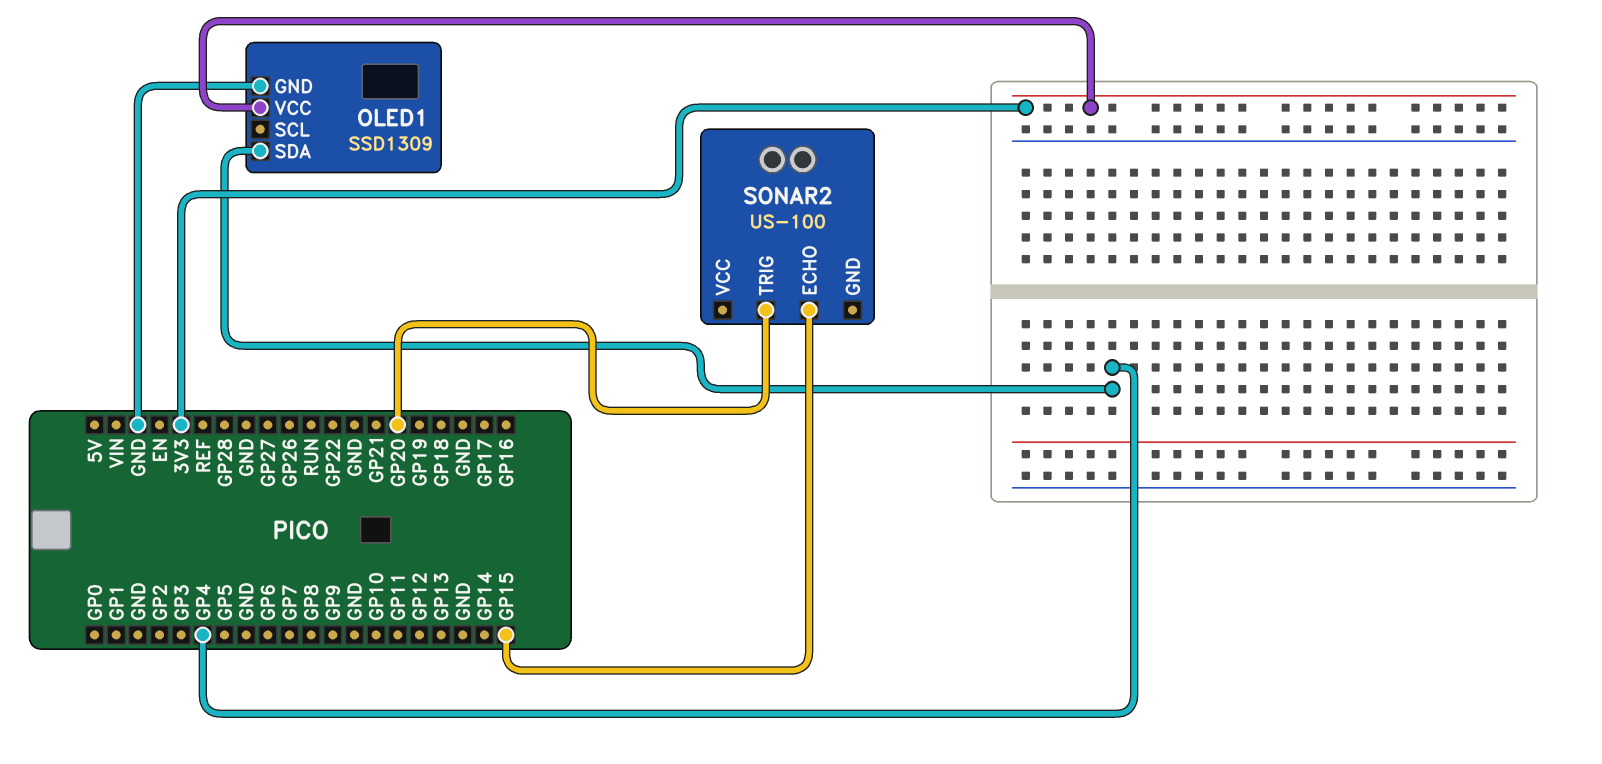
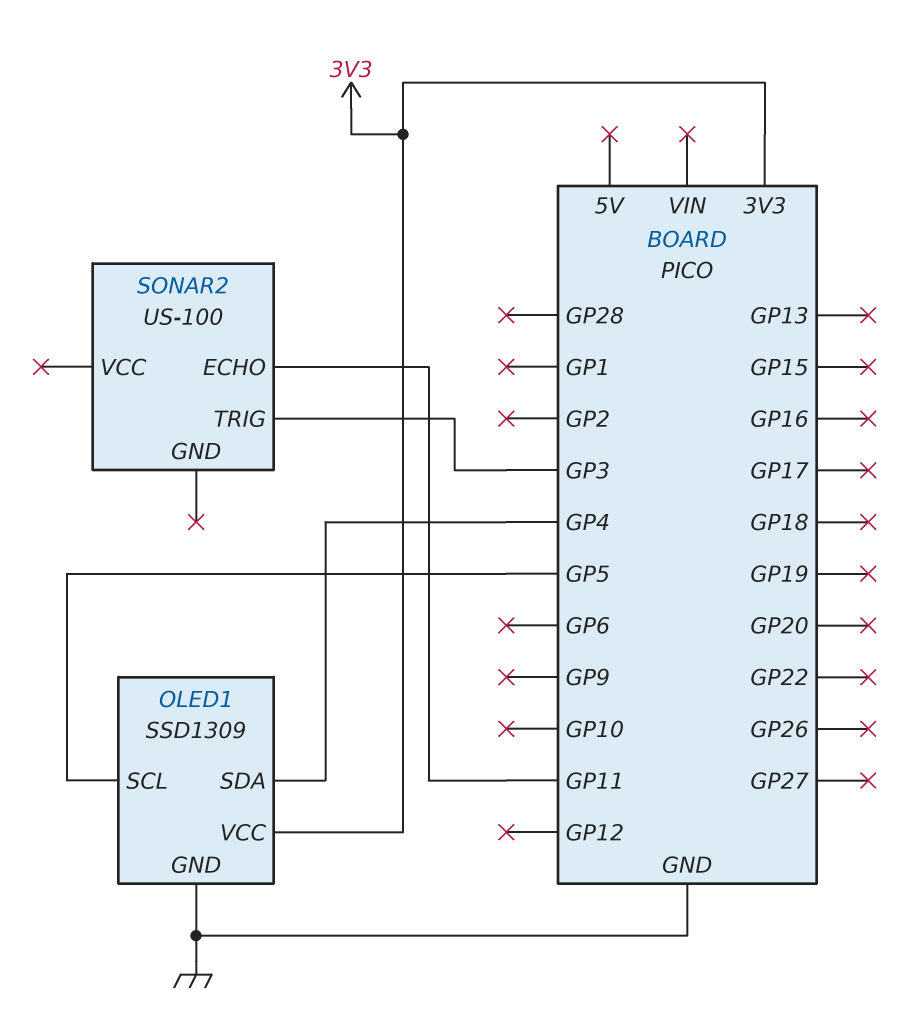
OLED1 pin SCL: none -> GP5
SONAR2 pin ECHO: GP15 -> GP11
SONAR2 pin TRIG: GP20 -> GP3

